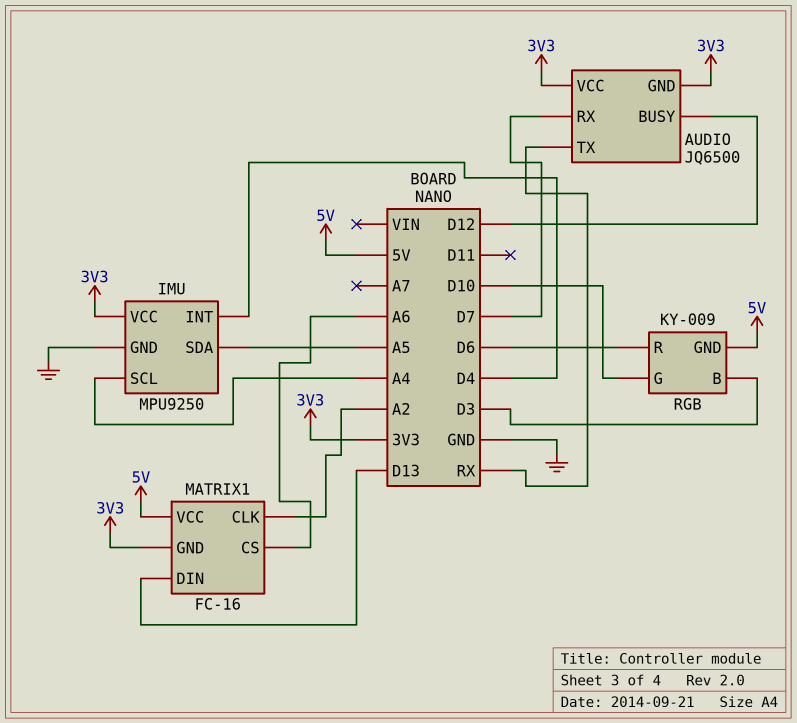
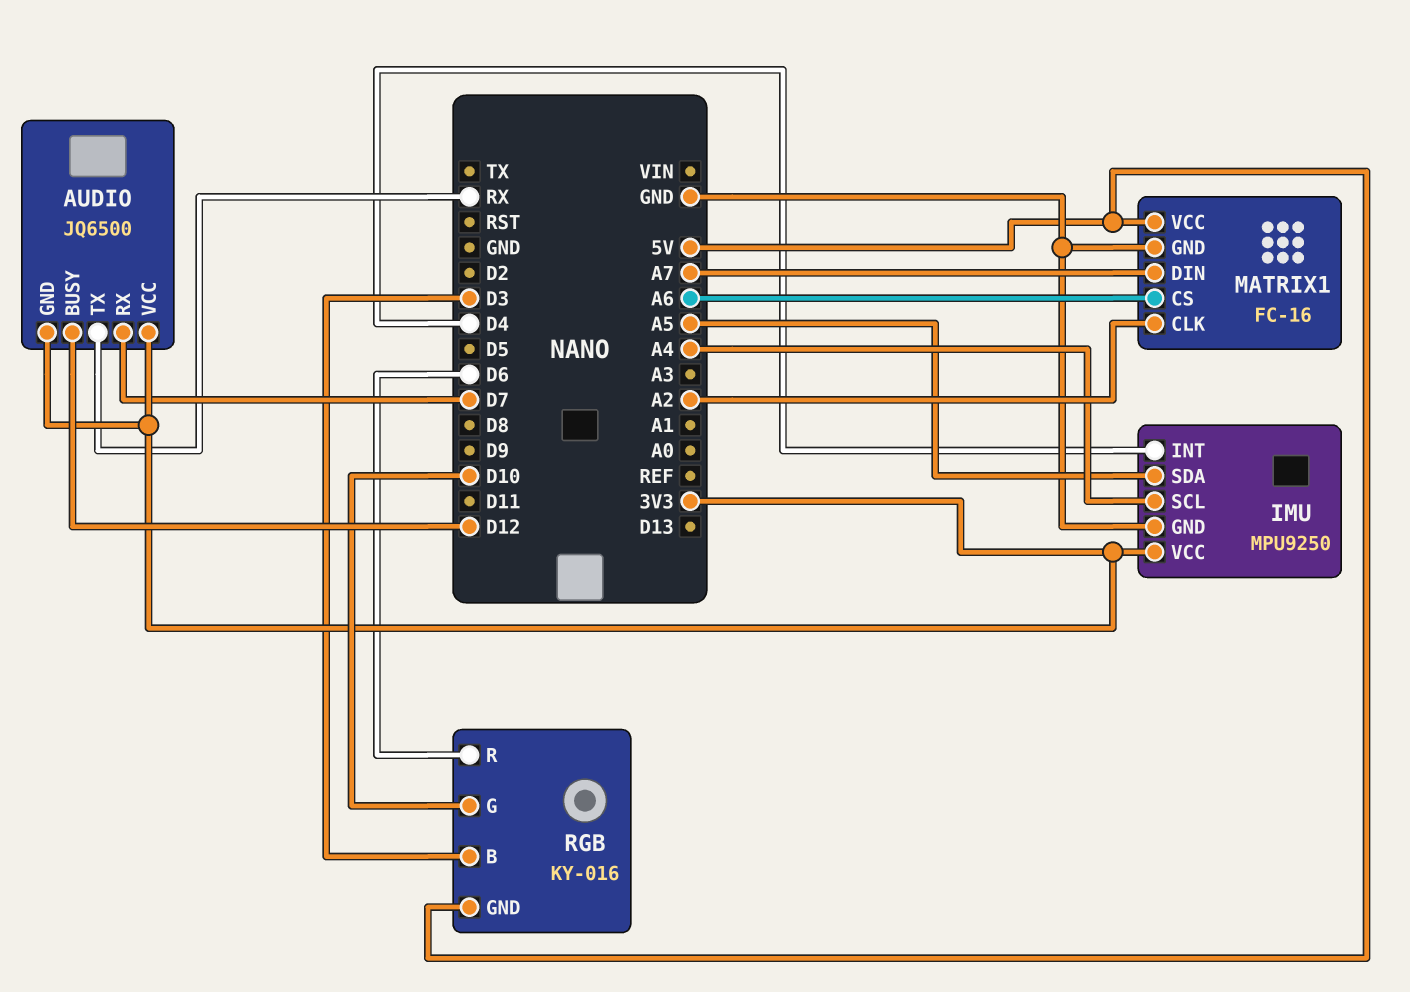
MATRIX1 pin DIN: D13 -> A7
MATRIX1 pin GND: 3V3 -> GND
RGB: KY-009 -> KY-016

